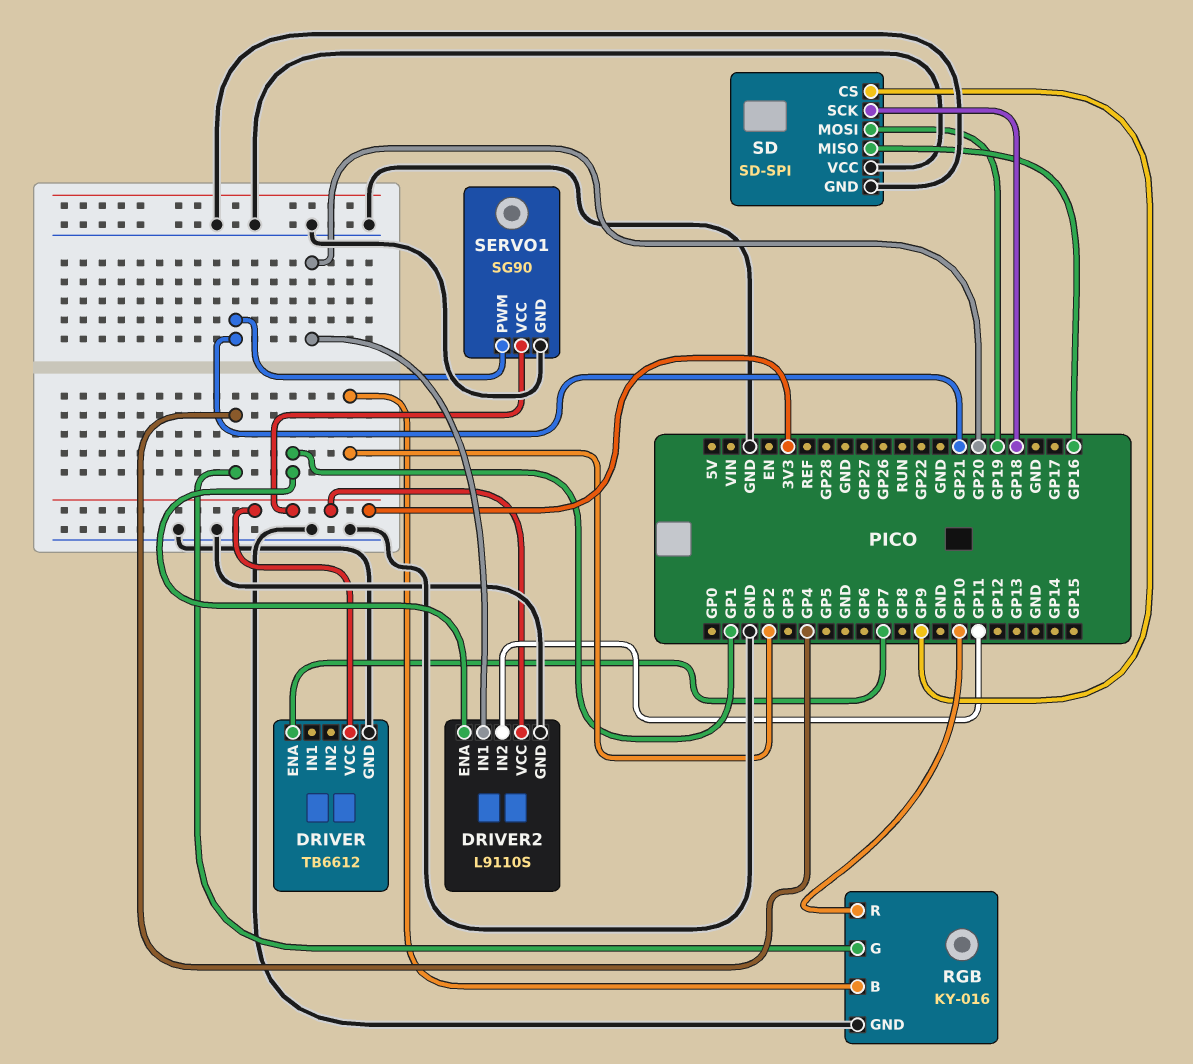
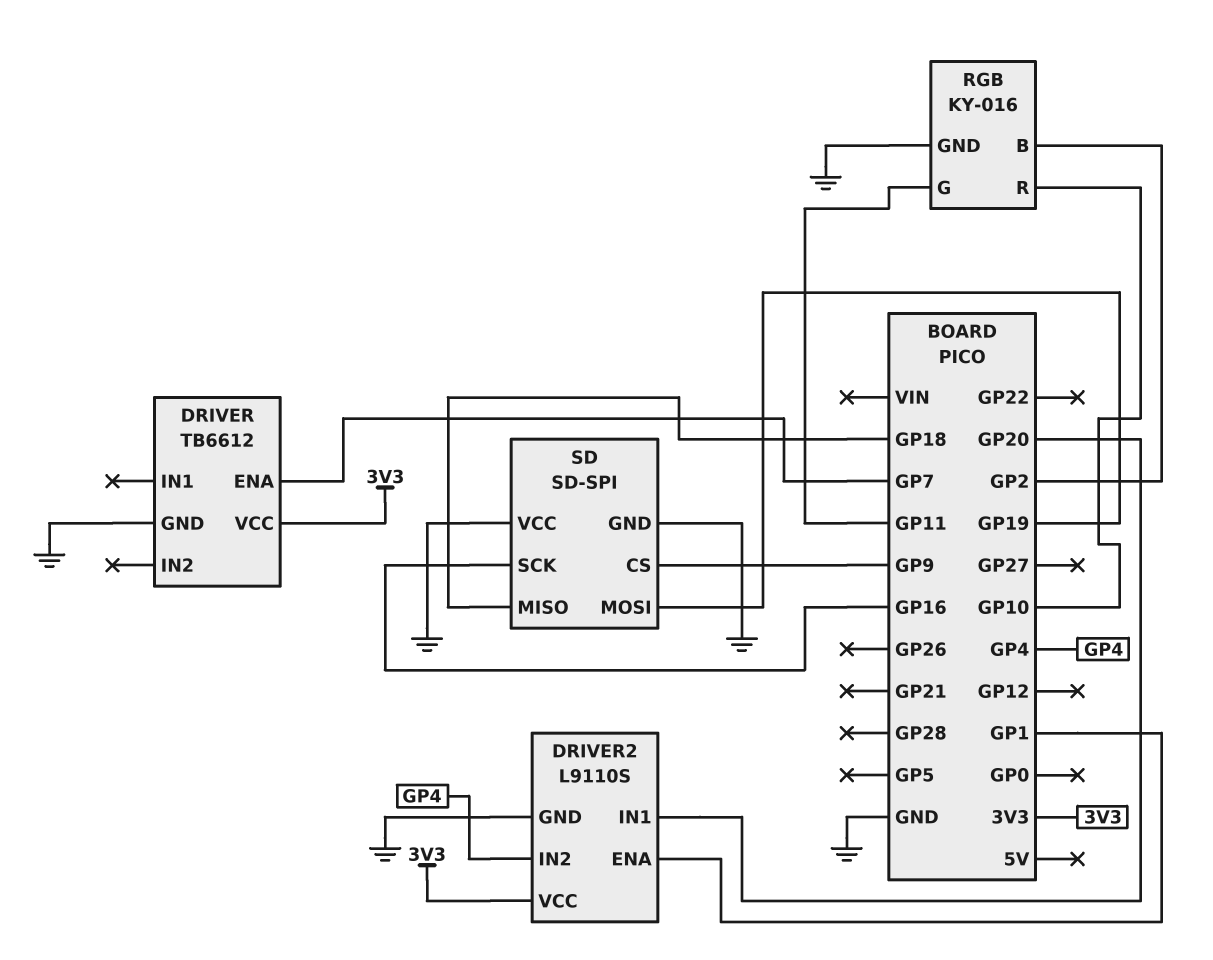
DRIVER2 pin IN2: GP11 -> GP4
RGB pin G: GP4 -> GP11
SD pin MISO: GP16 -> GP18
SD pin SCK: GP18 -> GP16
SERVO1: SG90 -> none
SERVO1 pin GND: GND -> none
SERVO1 pin PWM: GP21 -> none
SERVO1 pin VCC: 3V3 -> none

